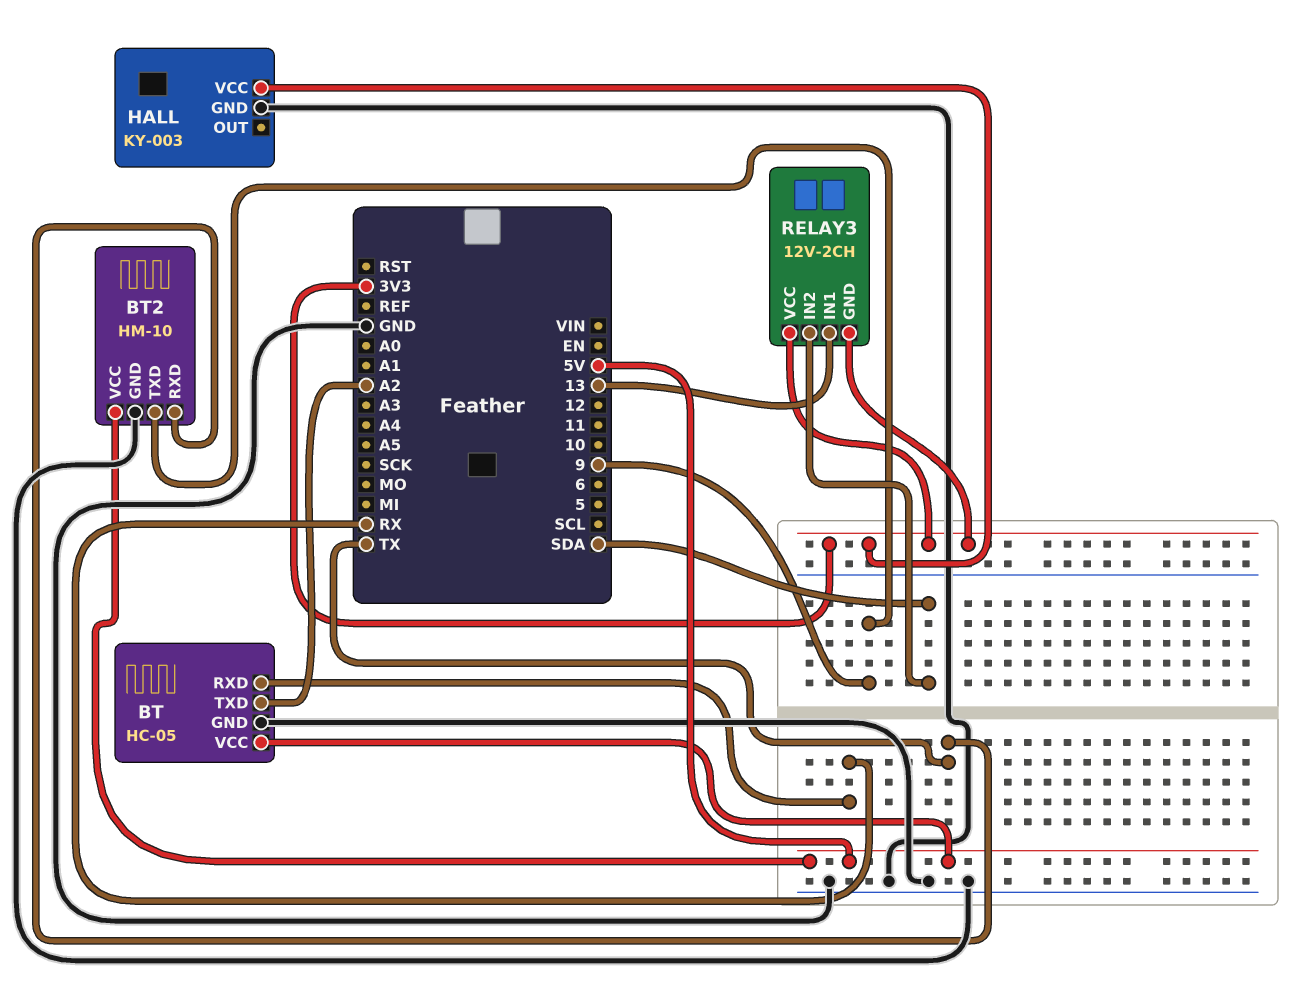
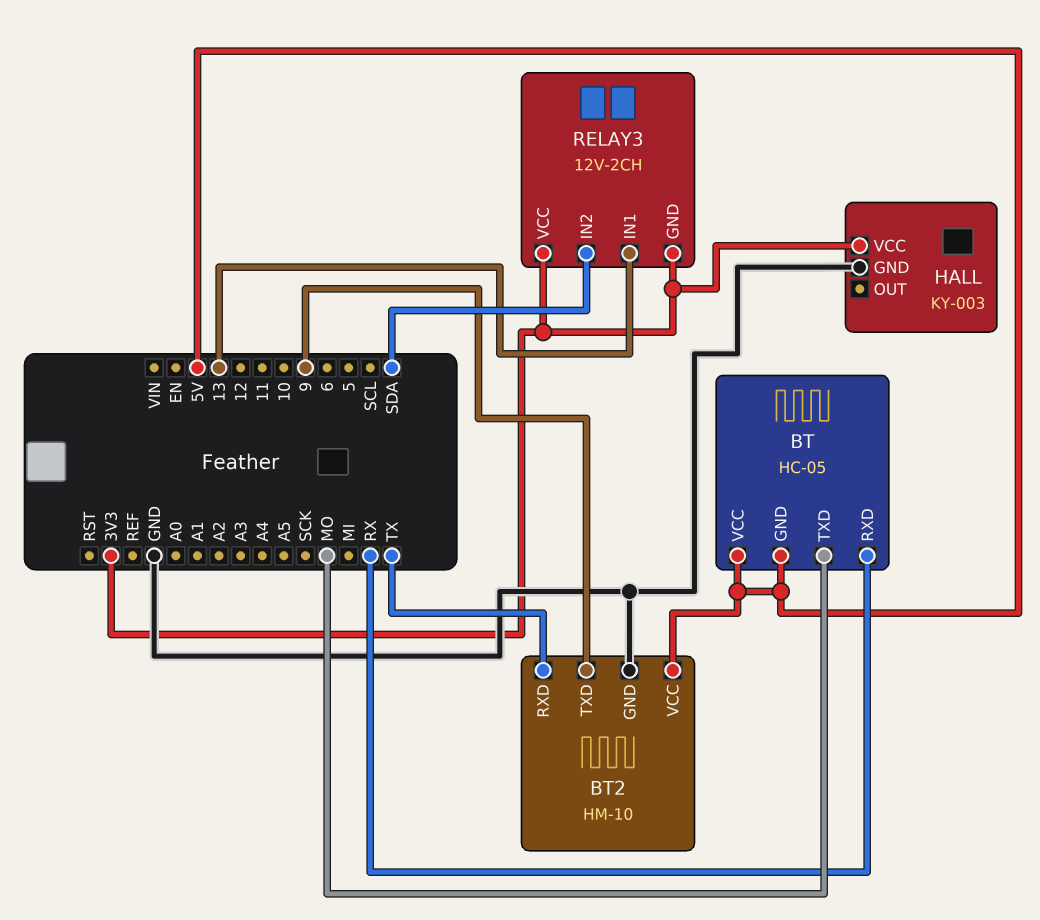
BT pin GND: GND -> 5V
BT pin TXD: A2 -> MO

